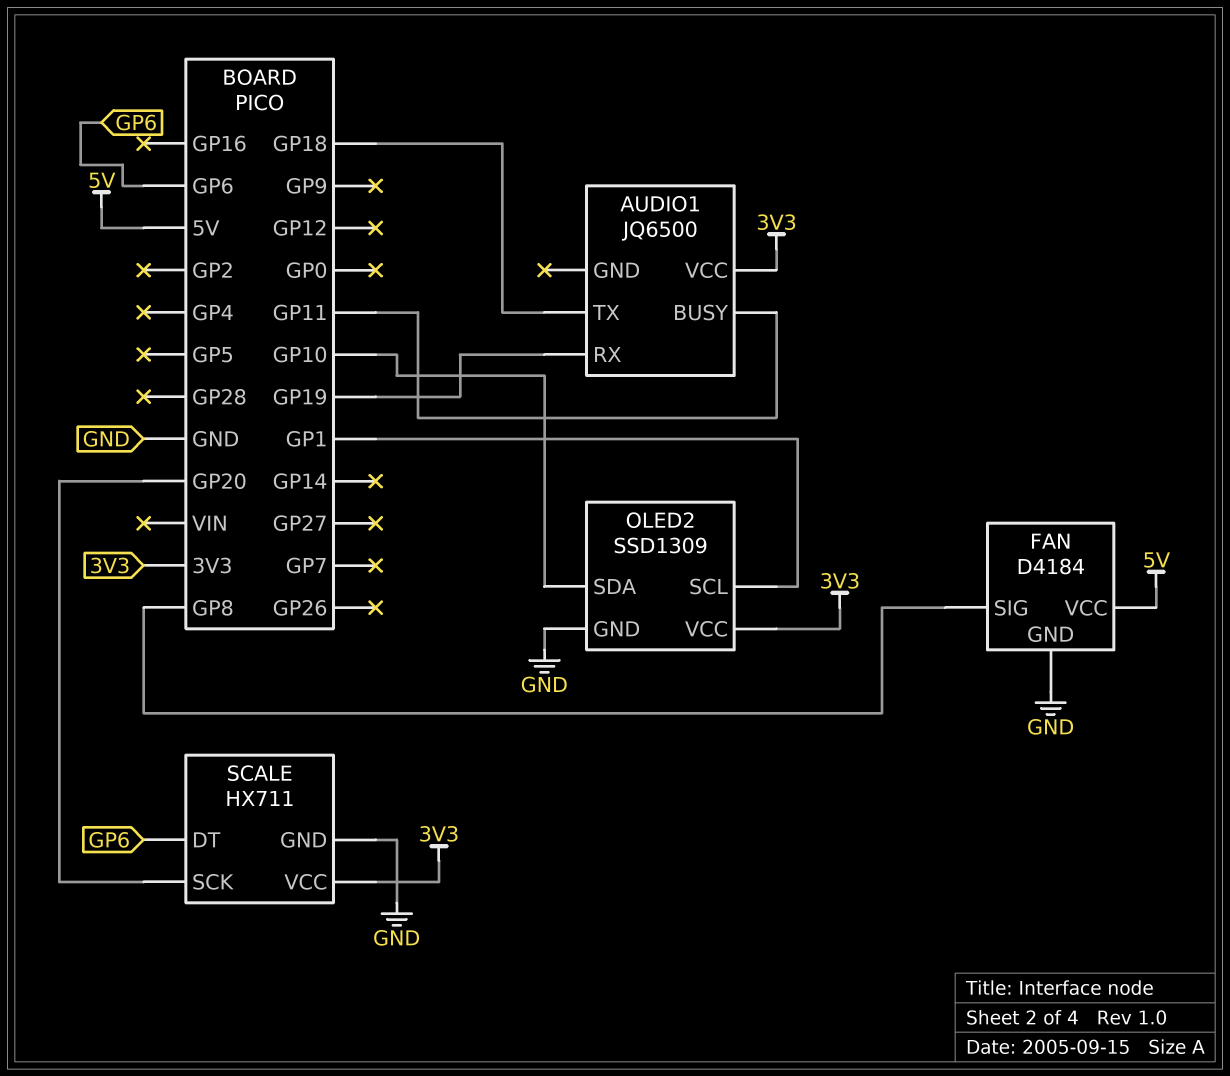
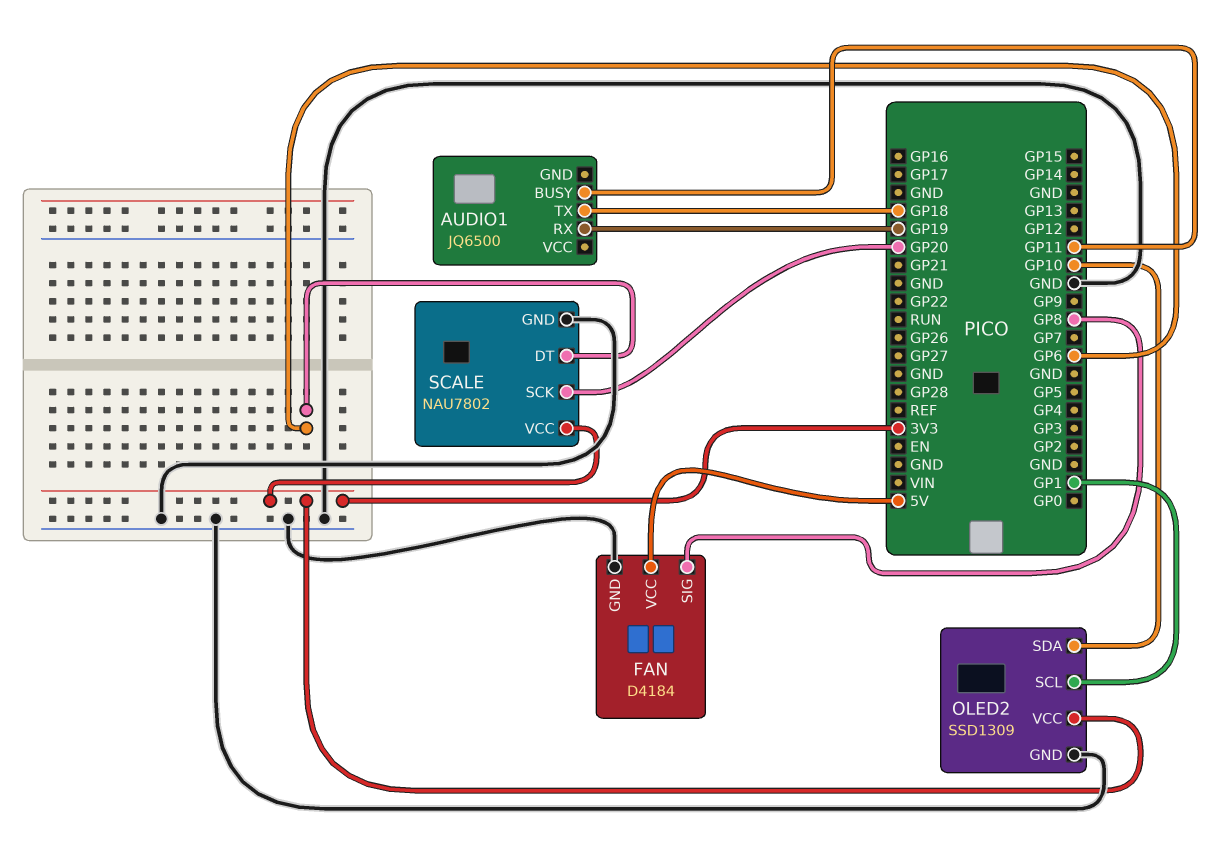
AUDIO1 pin VCC: 3V3 -> none
SCALE: HX711 -> NAU7802

